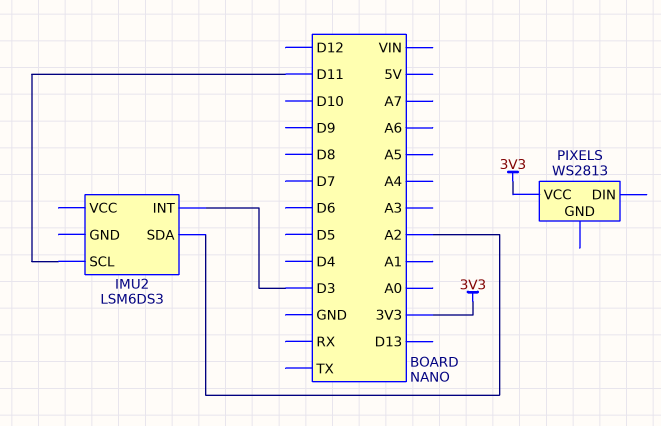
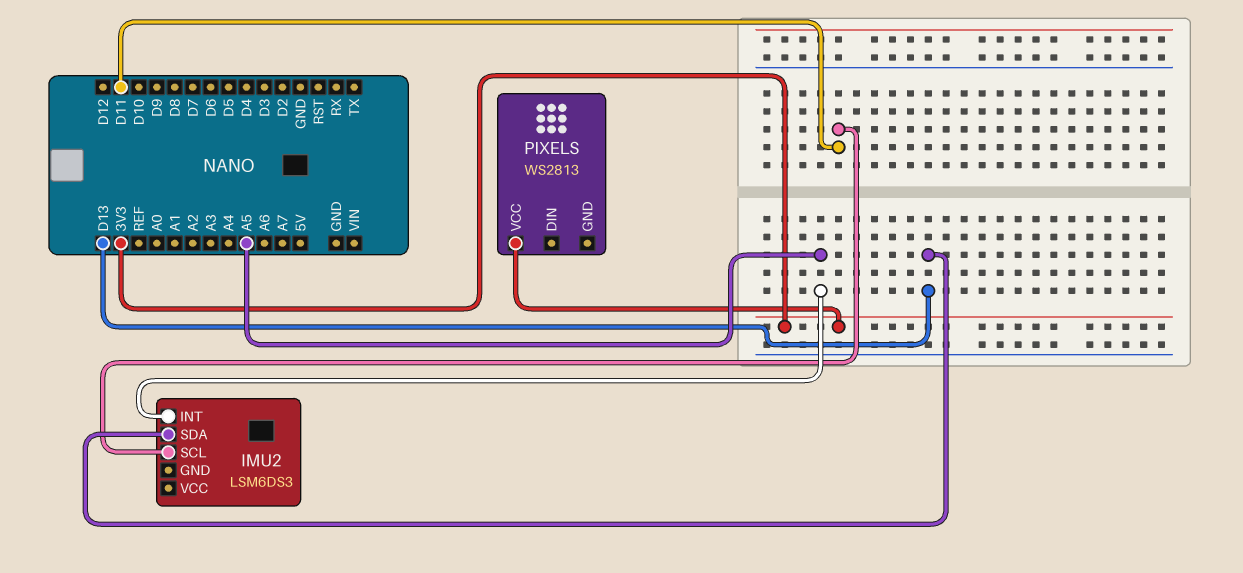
IMU2 pin INT: D3 -> A5
IMU2 pin SDA: A2 -> D13

